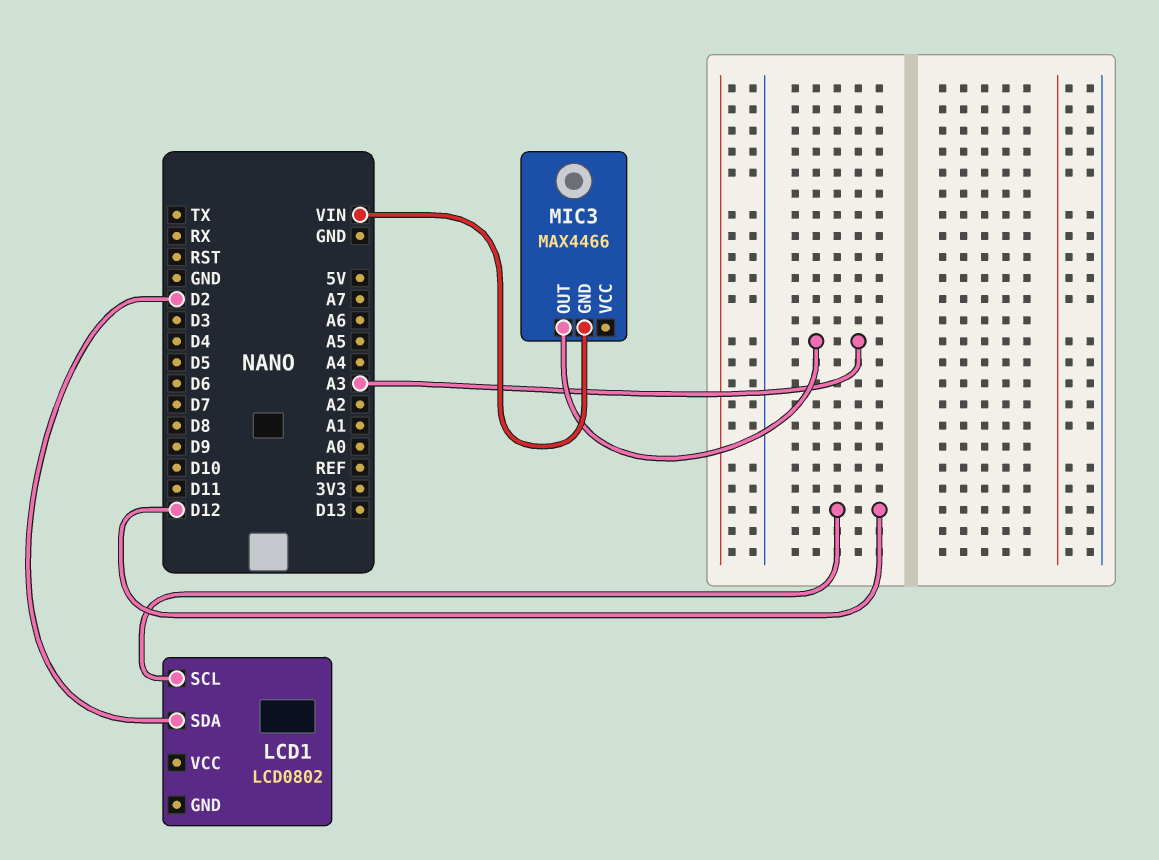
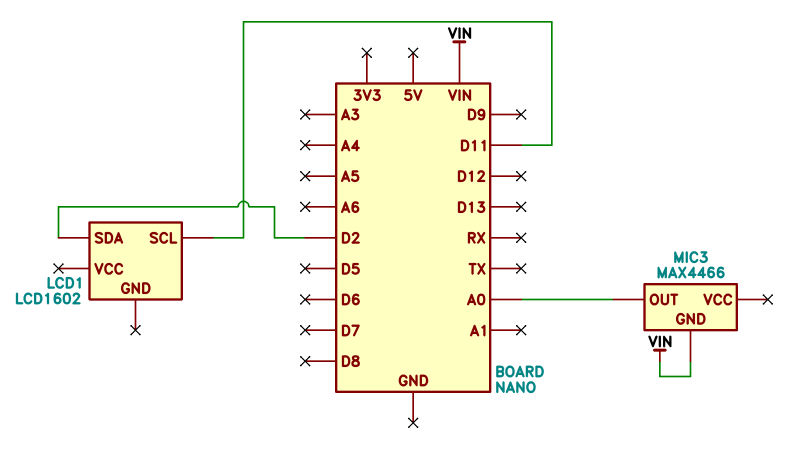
LCD1: LCD0802 -> LCD1602
LCD1 pin SCL: D12 -> D11
MIC3 pin OUT: A3 -> A0

